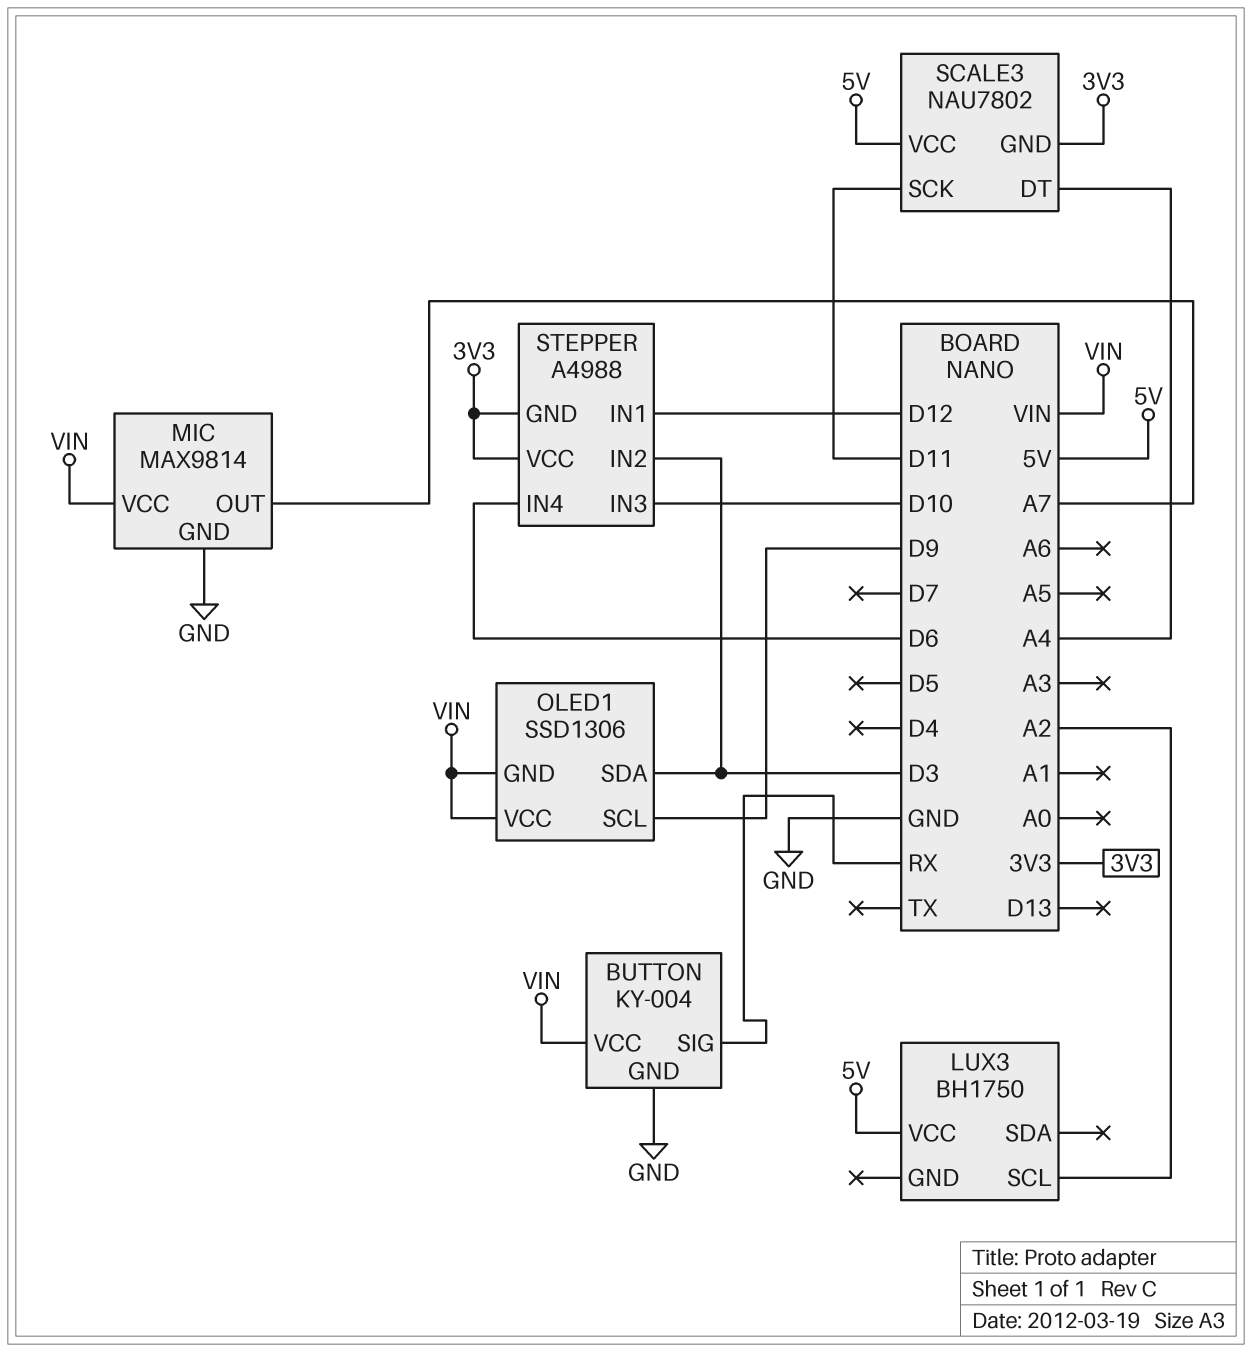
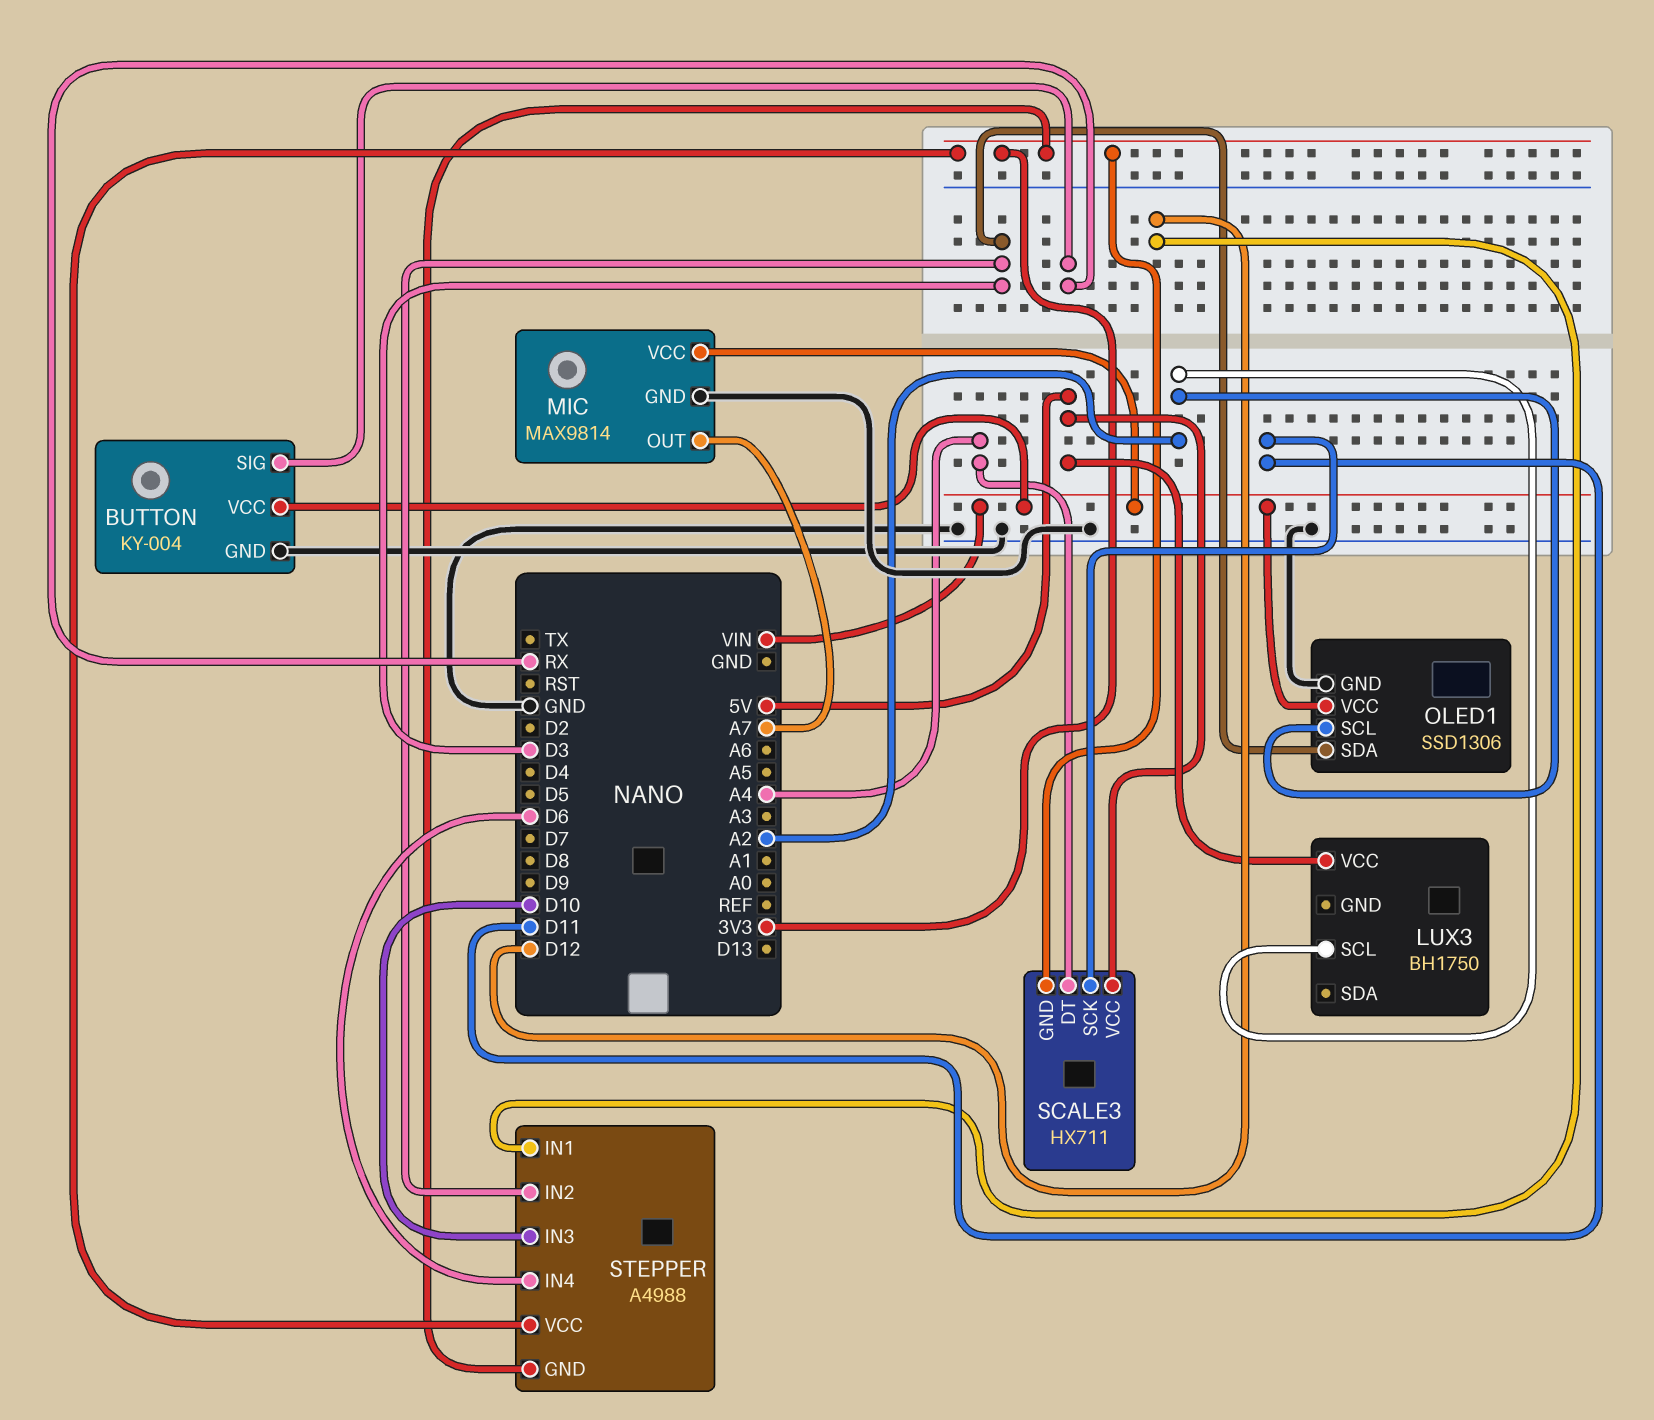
OLED1 pin GND: VIN -> GND
OLED1 pin SCL: D9 -> A2
SCALE3: NAU7802 -> HX711

